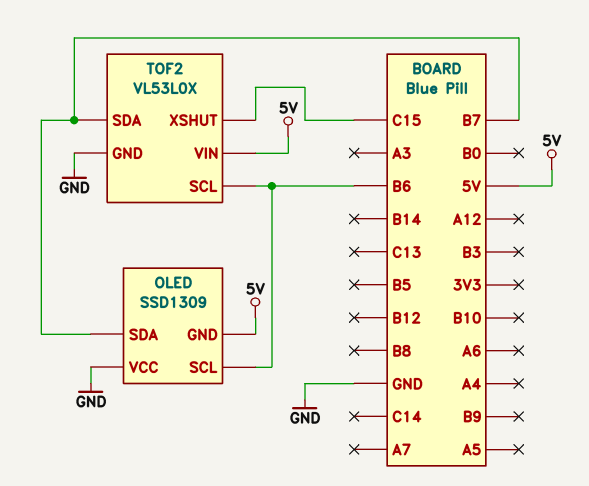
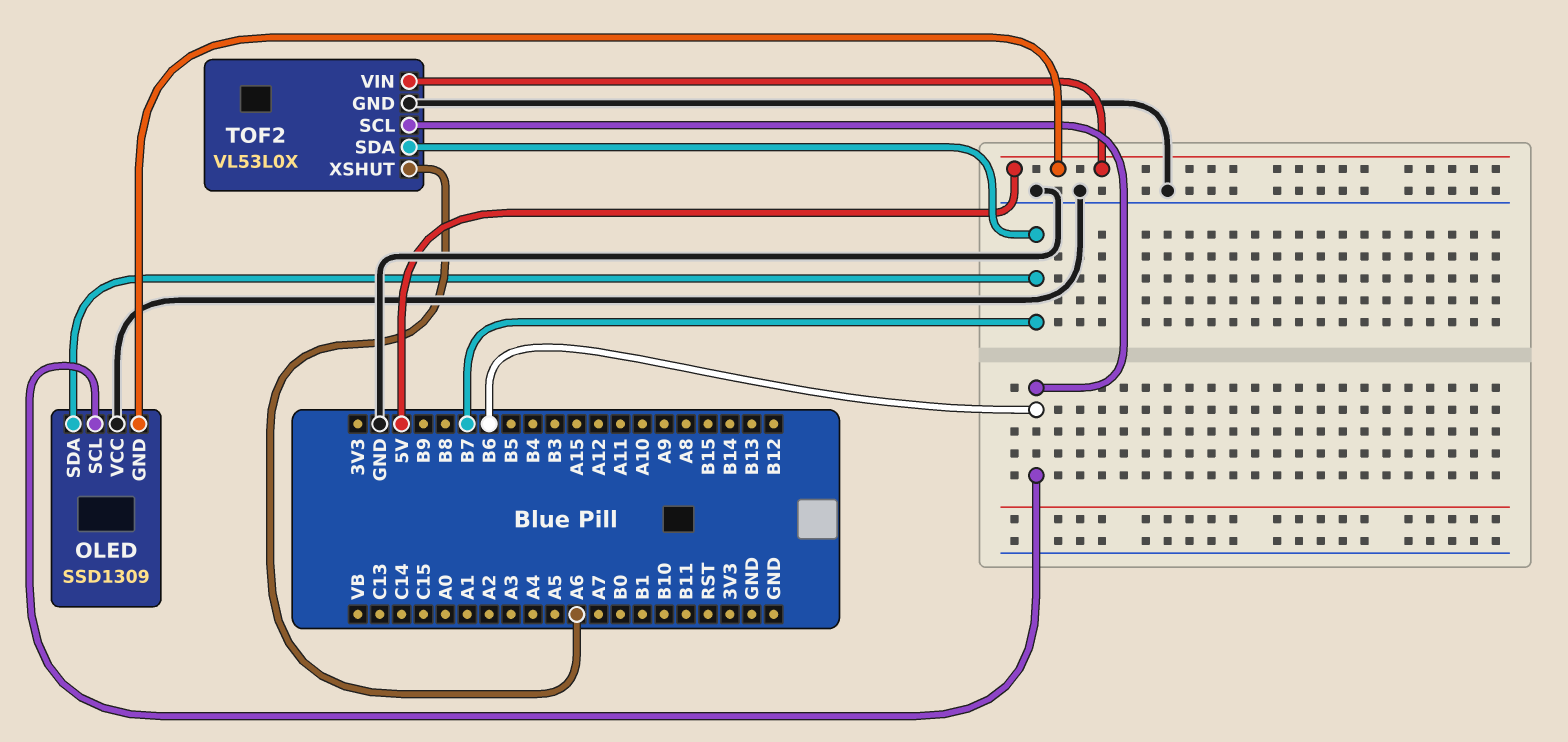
TOF2 pin XSHUT: C15 -> A6

